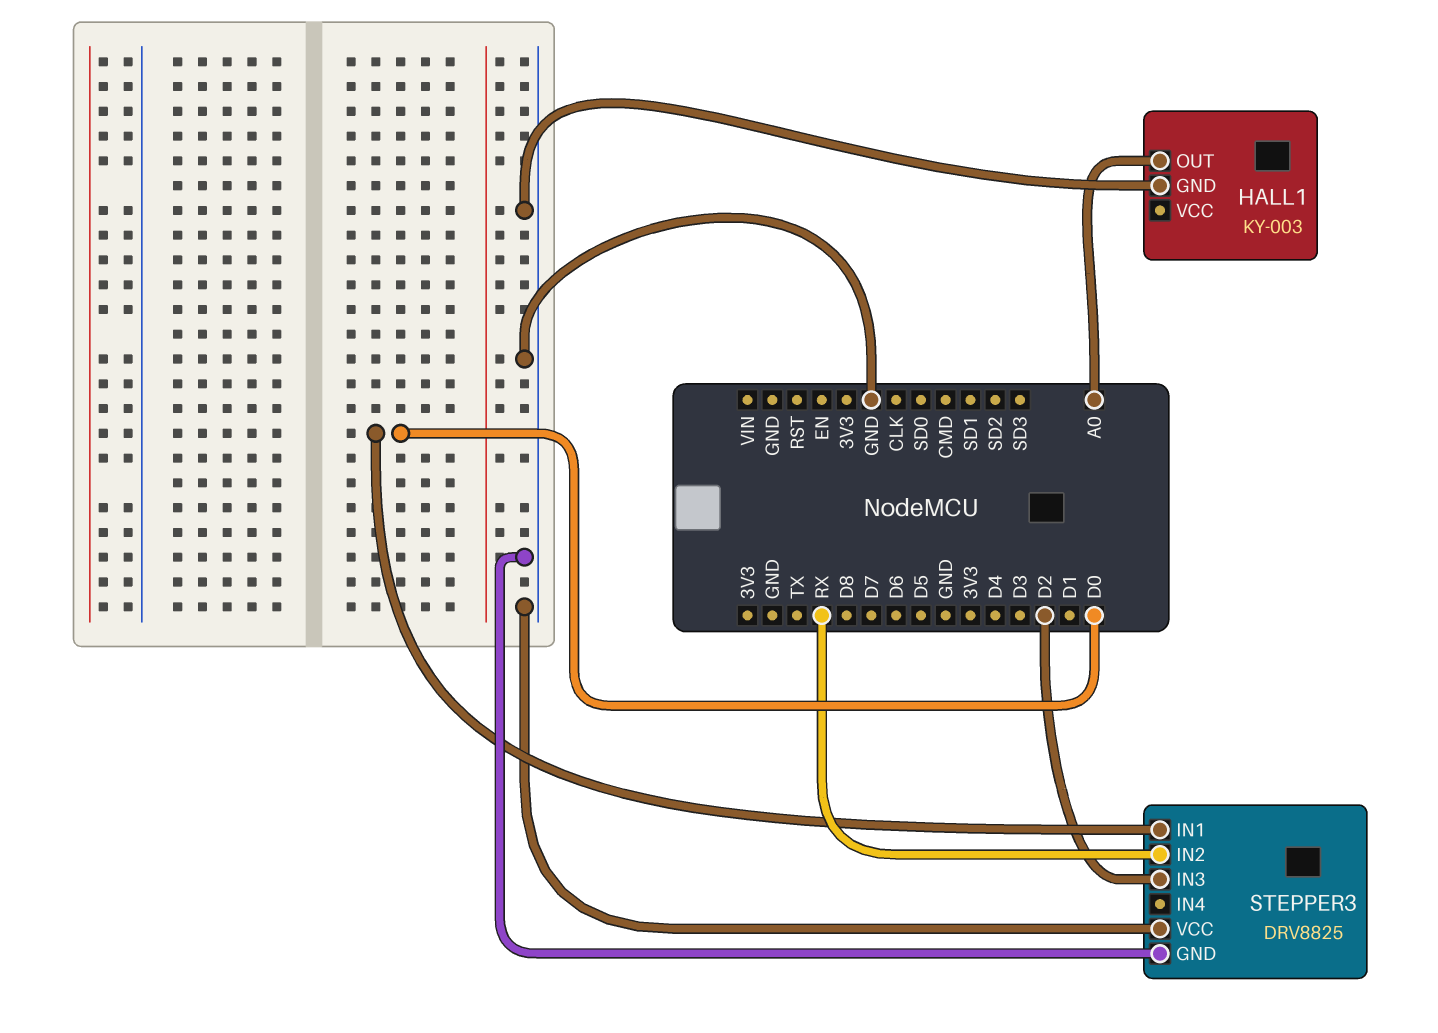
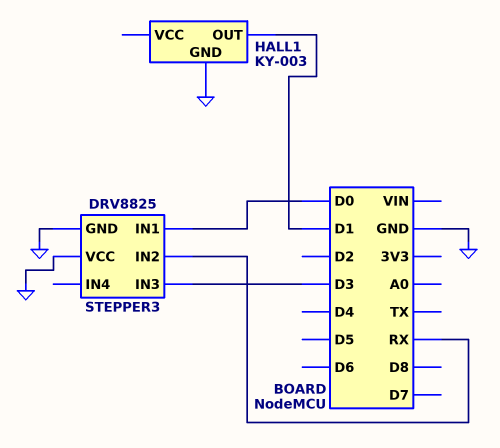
HALL1 pin OUT: A0 -> D1
STEPPER3 pin IN3: D2 -> D3

